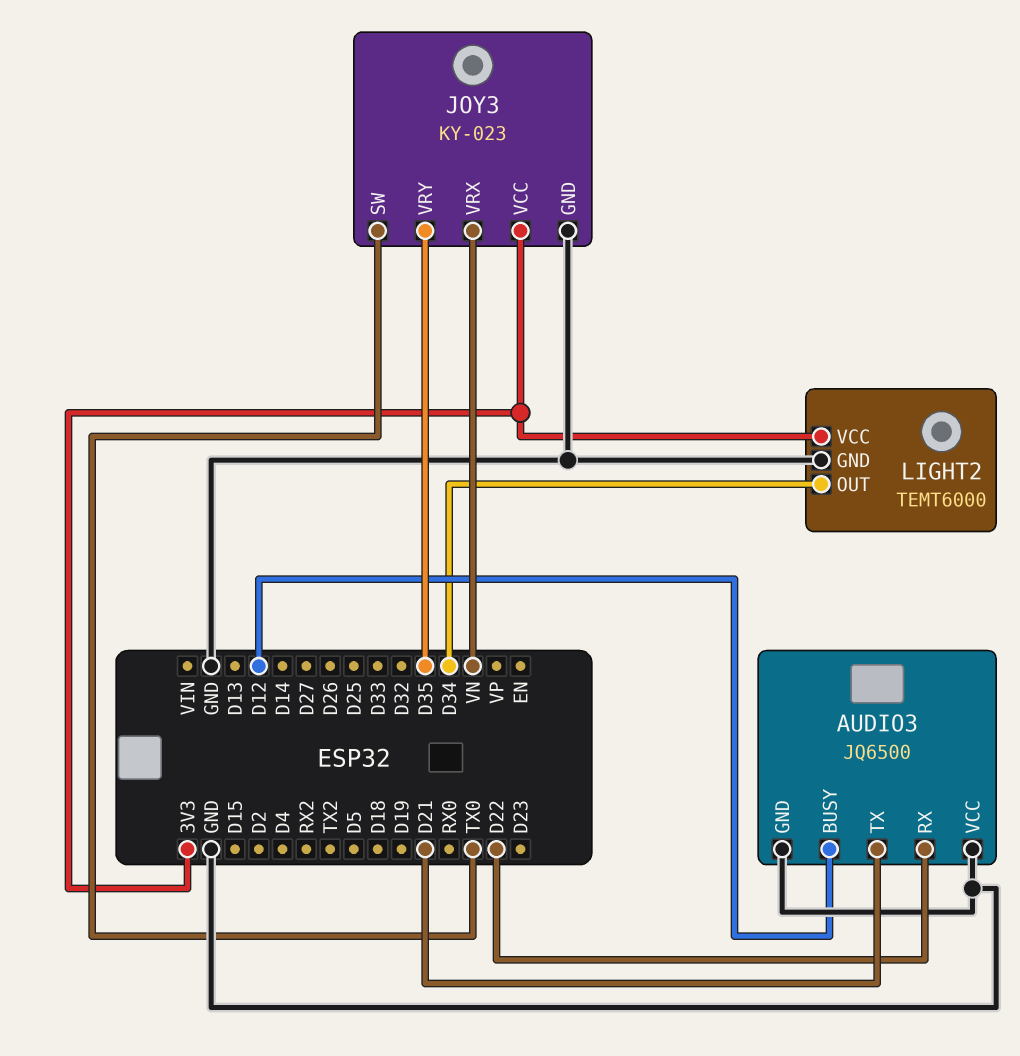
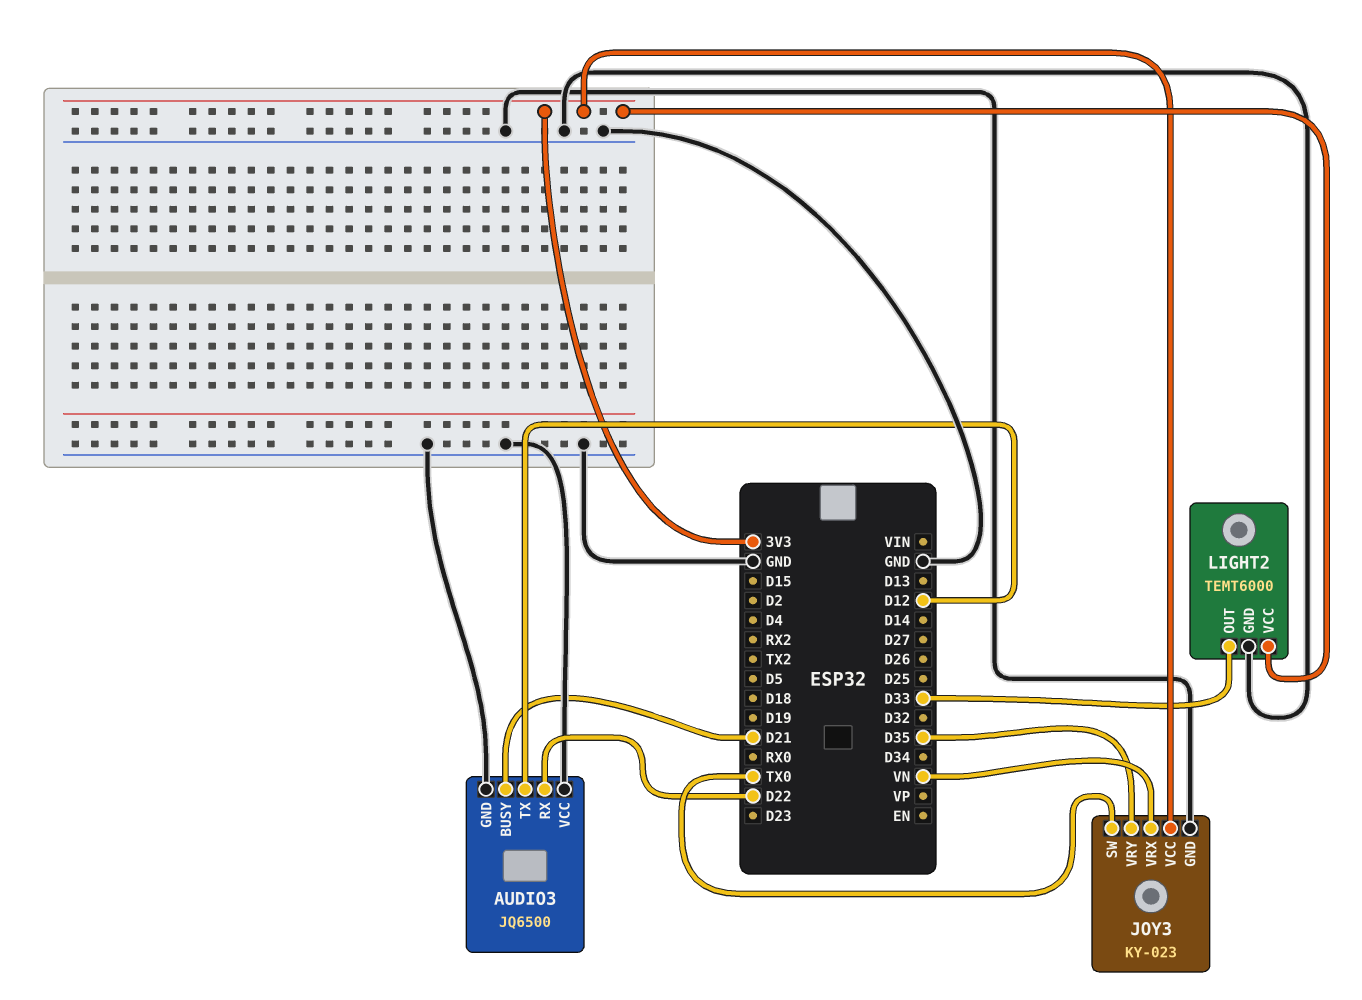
AUDIO3 pin BUSY: D12 -> D21
AUDIO3 pin TX: D21 -> D12
LIGHT2 pin OUT: D34 -> D33

